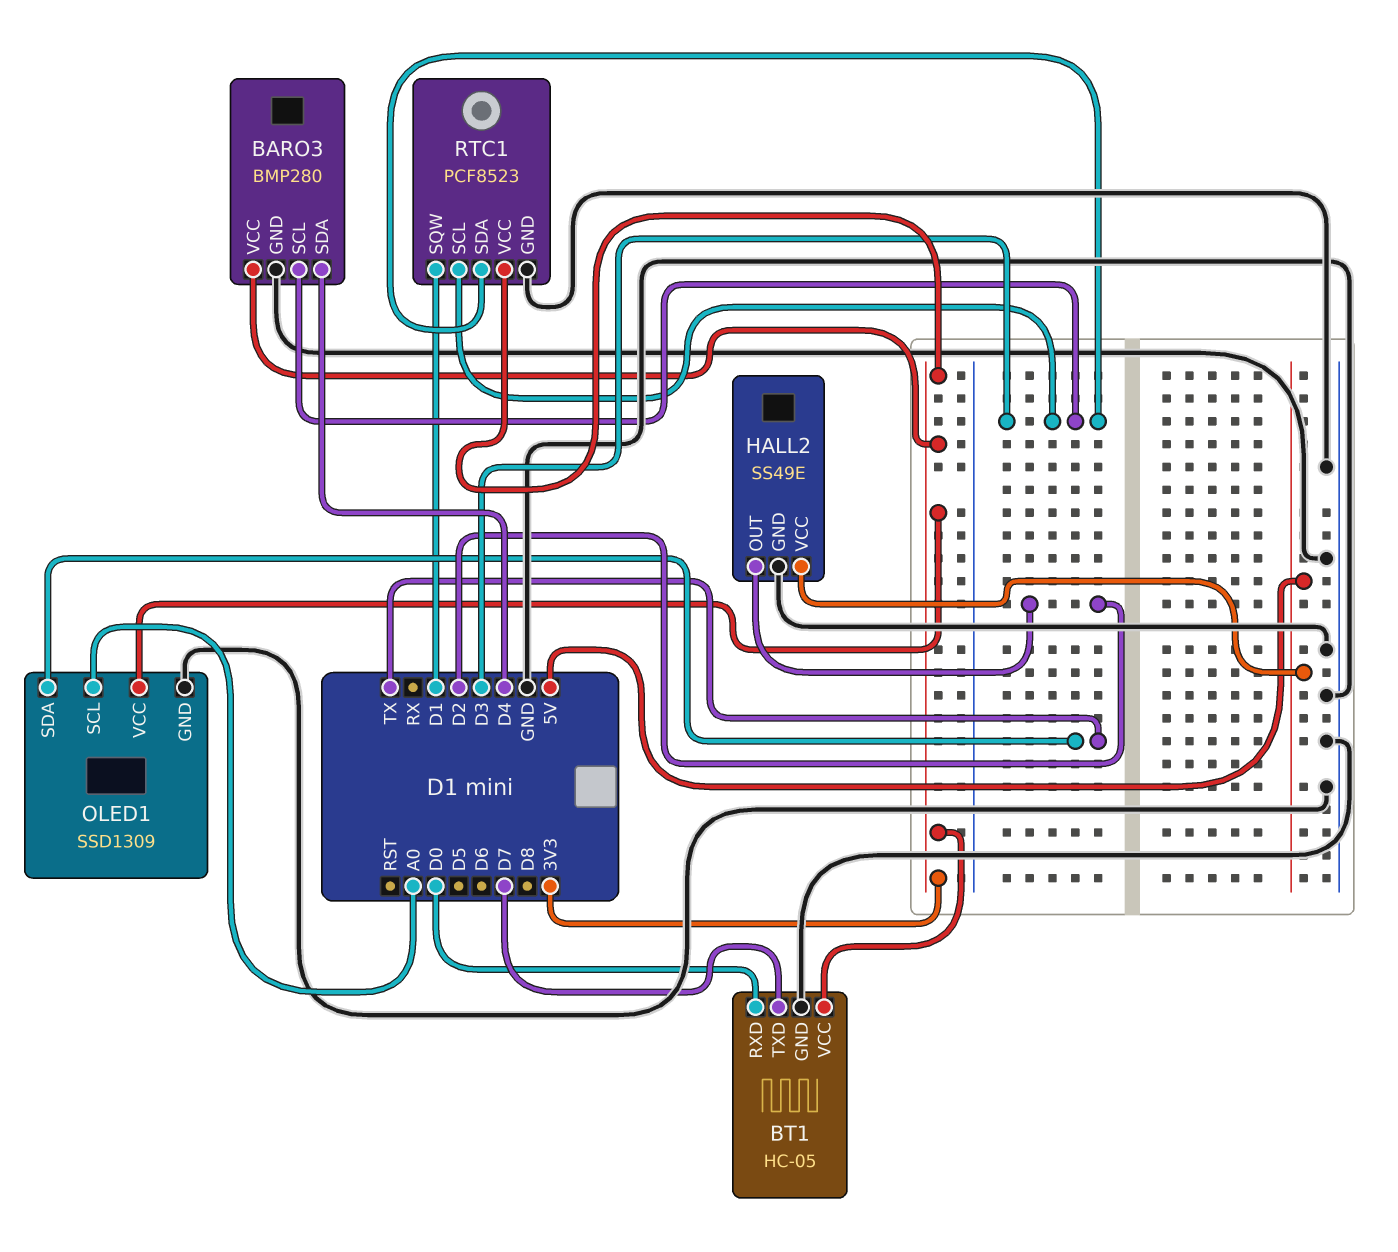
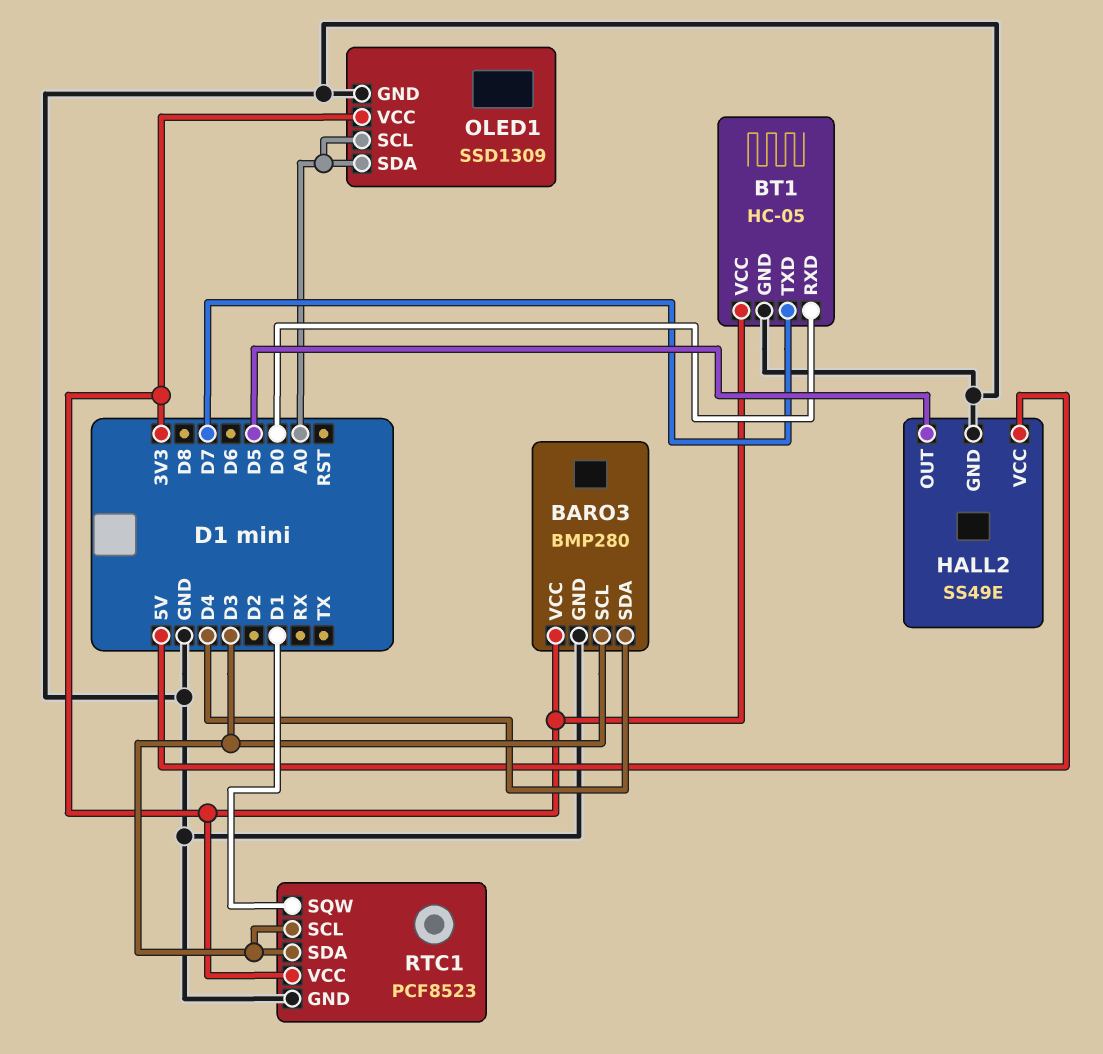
HALL2 pin OUT: D2 -> D5
OLED1 pin SDA: TX -> A0

